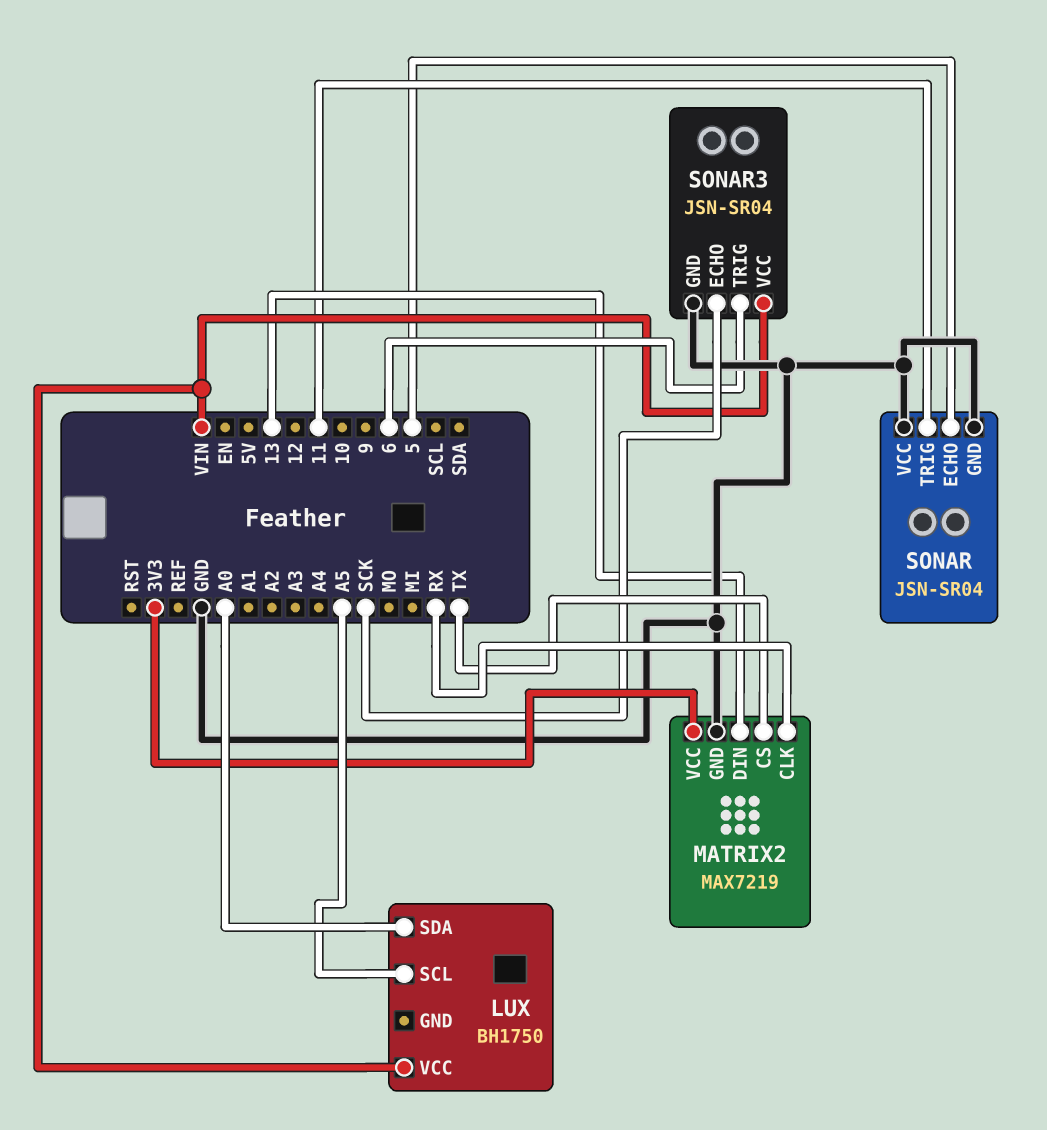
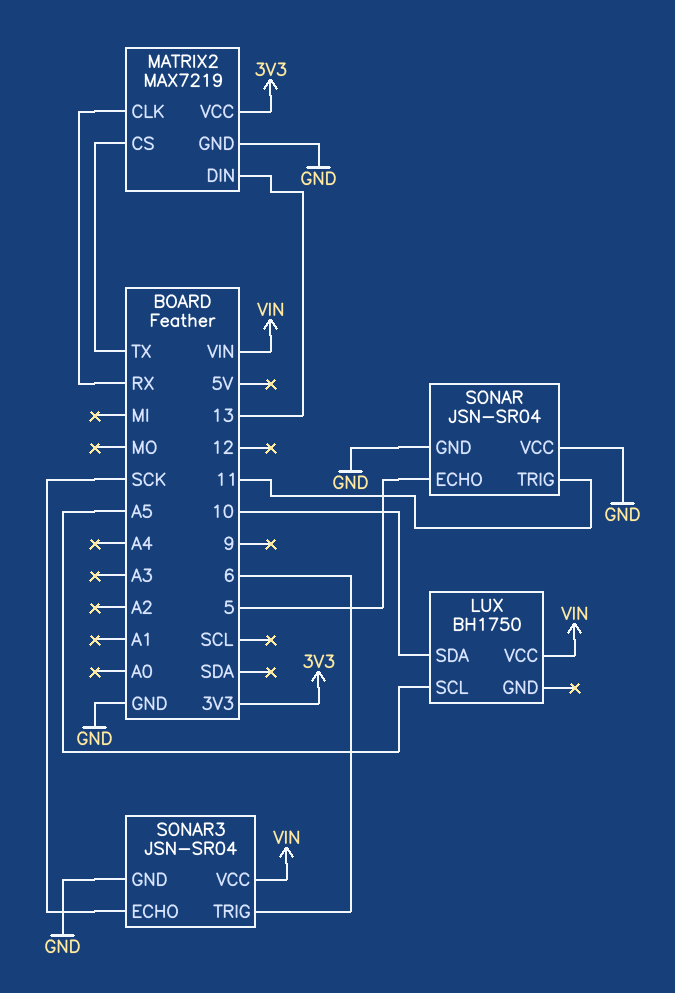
LUX pin SDA: A0 -> 10

